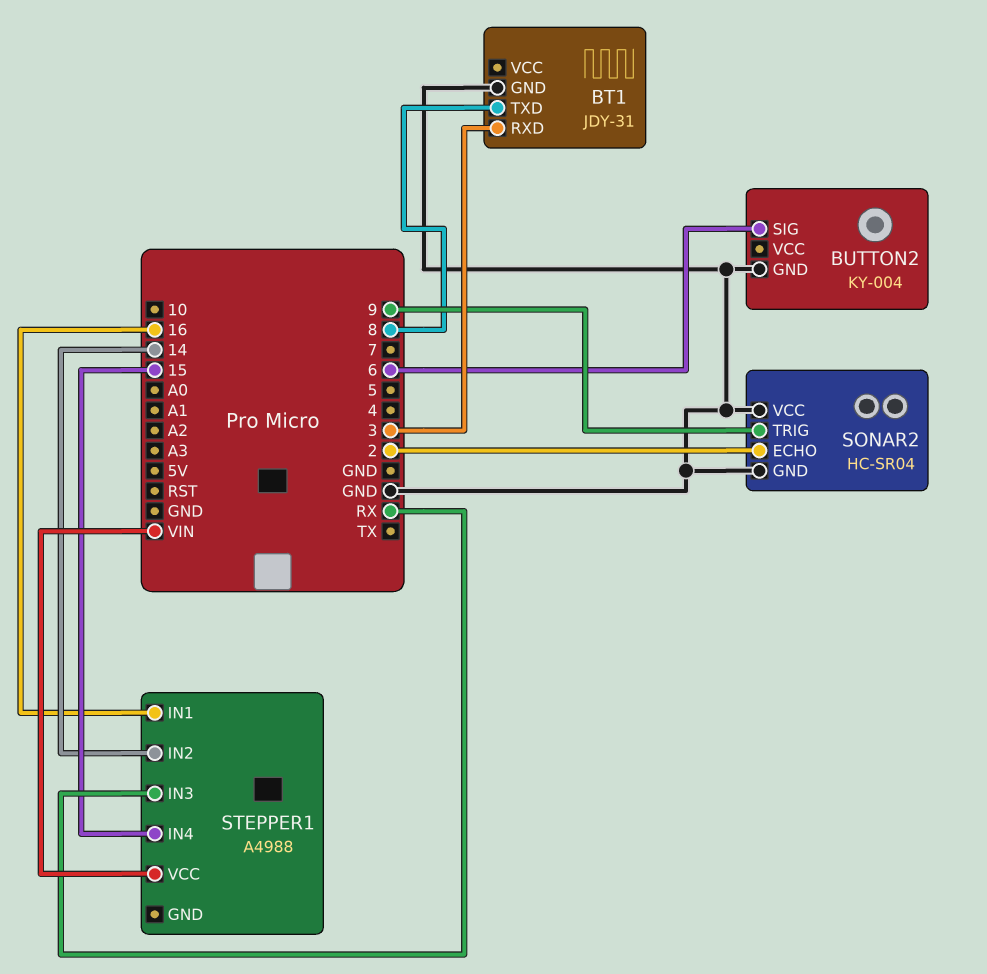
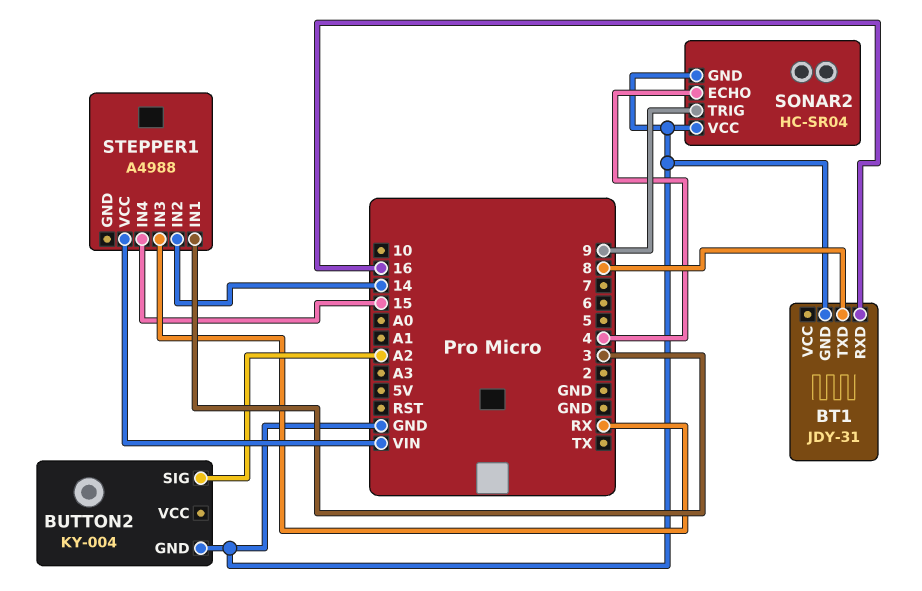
BT1 pin RXD: 3 -> 16
BUTTON2 pin SIG: 6 -> A2
SONAR2 pin ECHO: 2 -> 4
STEPPER1 pin IN1: 16 -> 3

